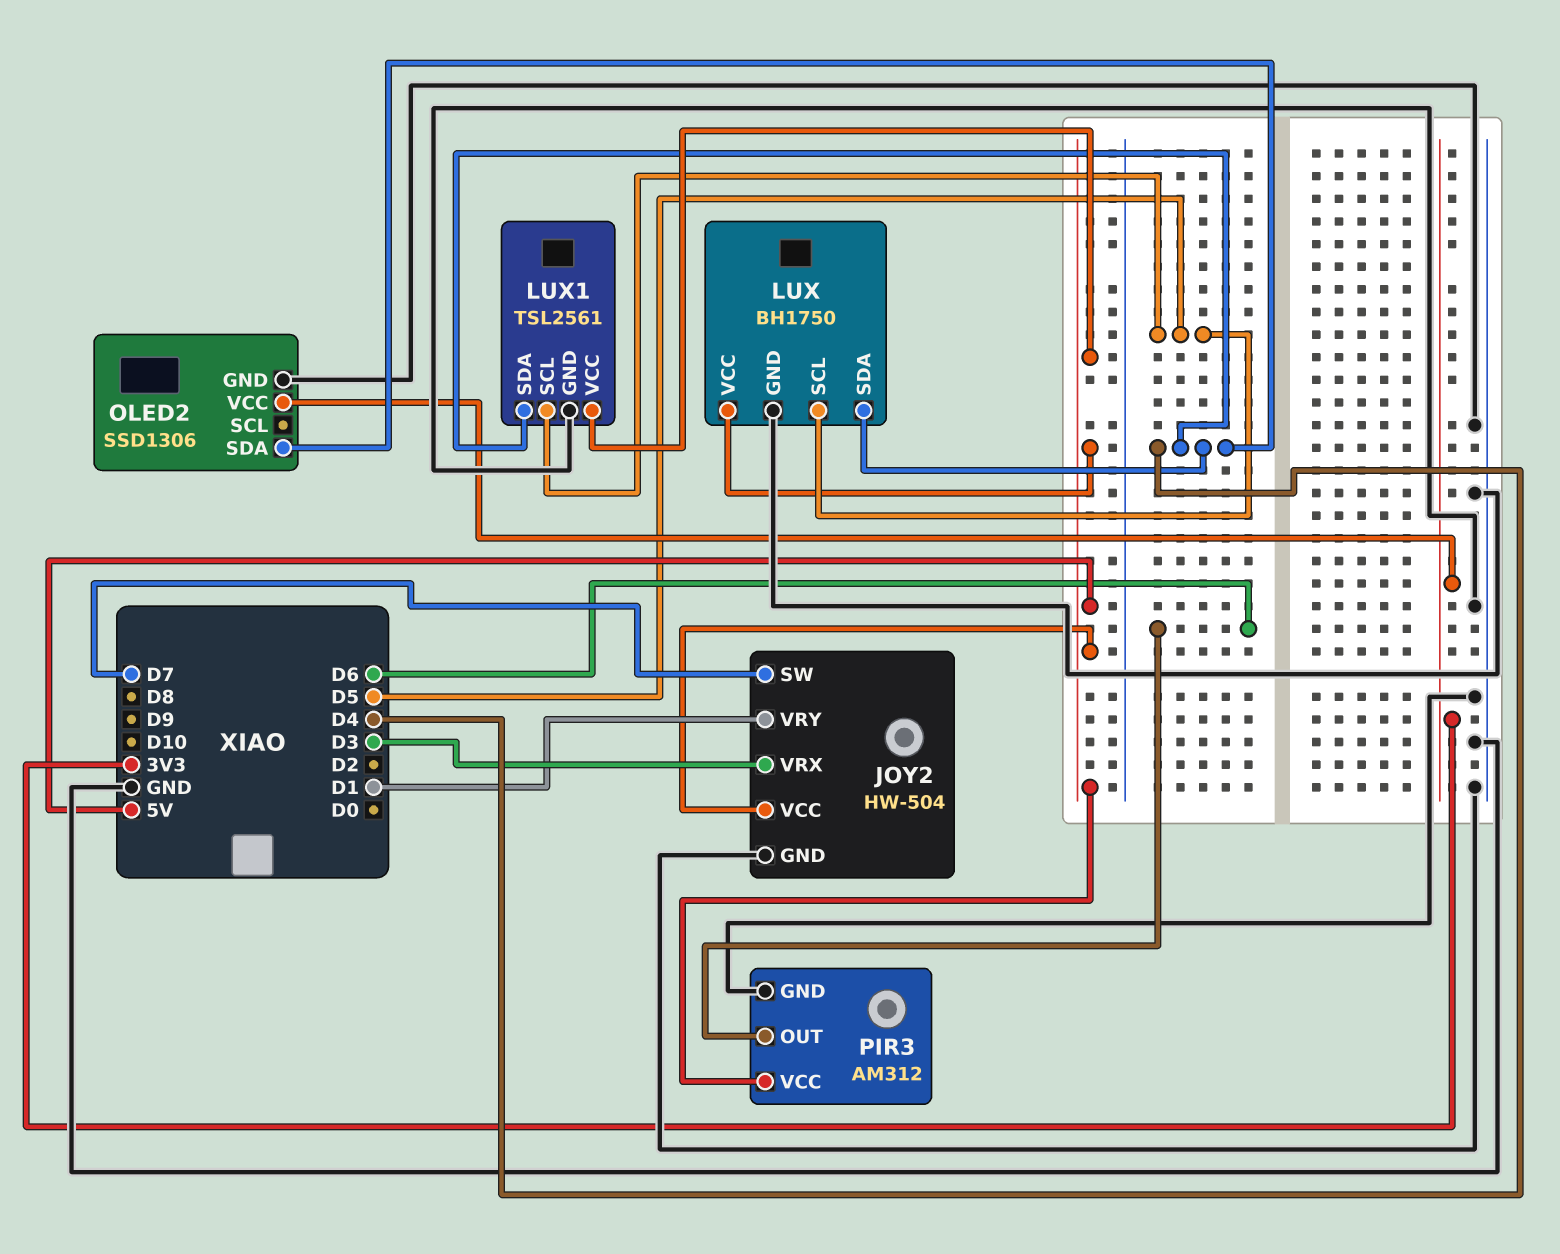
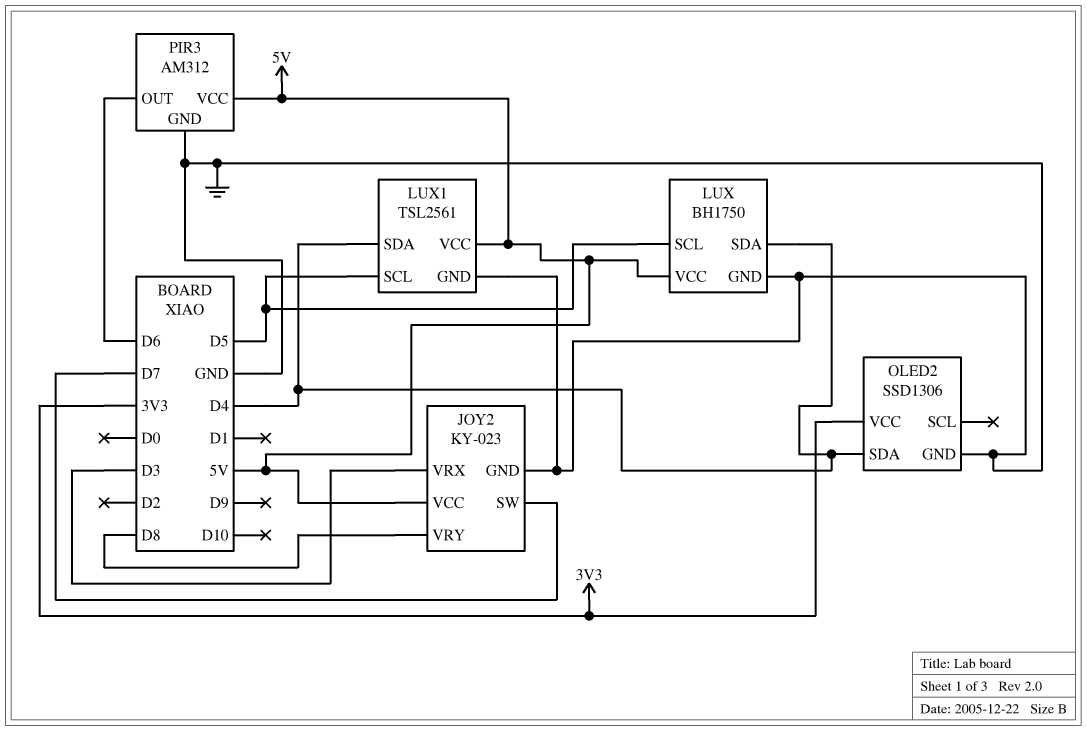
JOY2: HW-504 -> KY-023
JOY2 pin VRY: D1 -> D8

